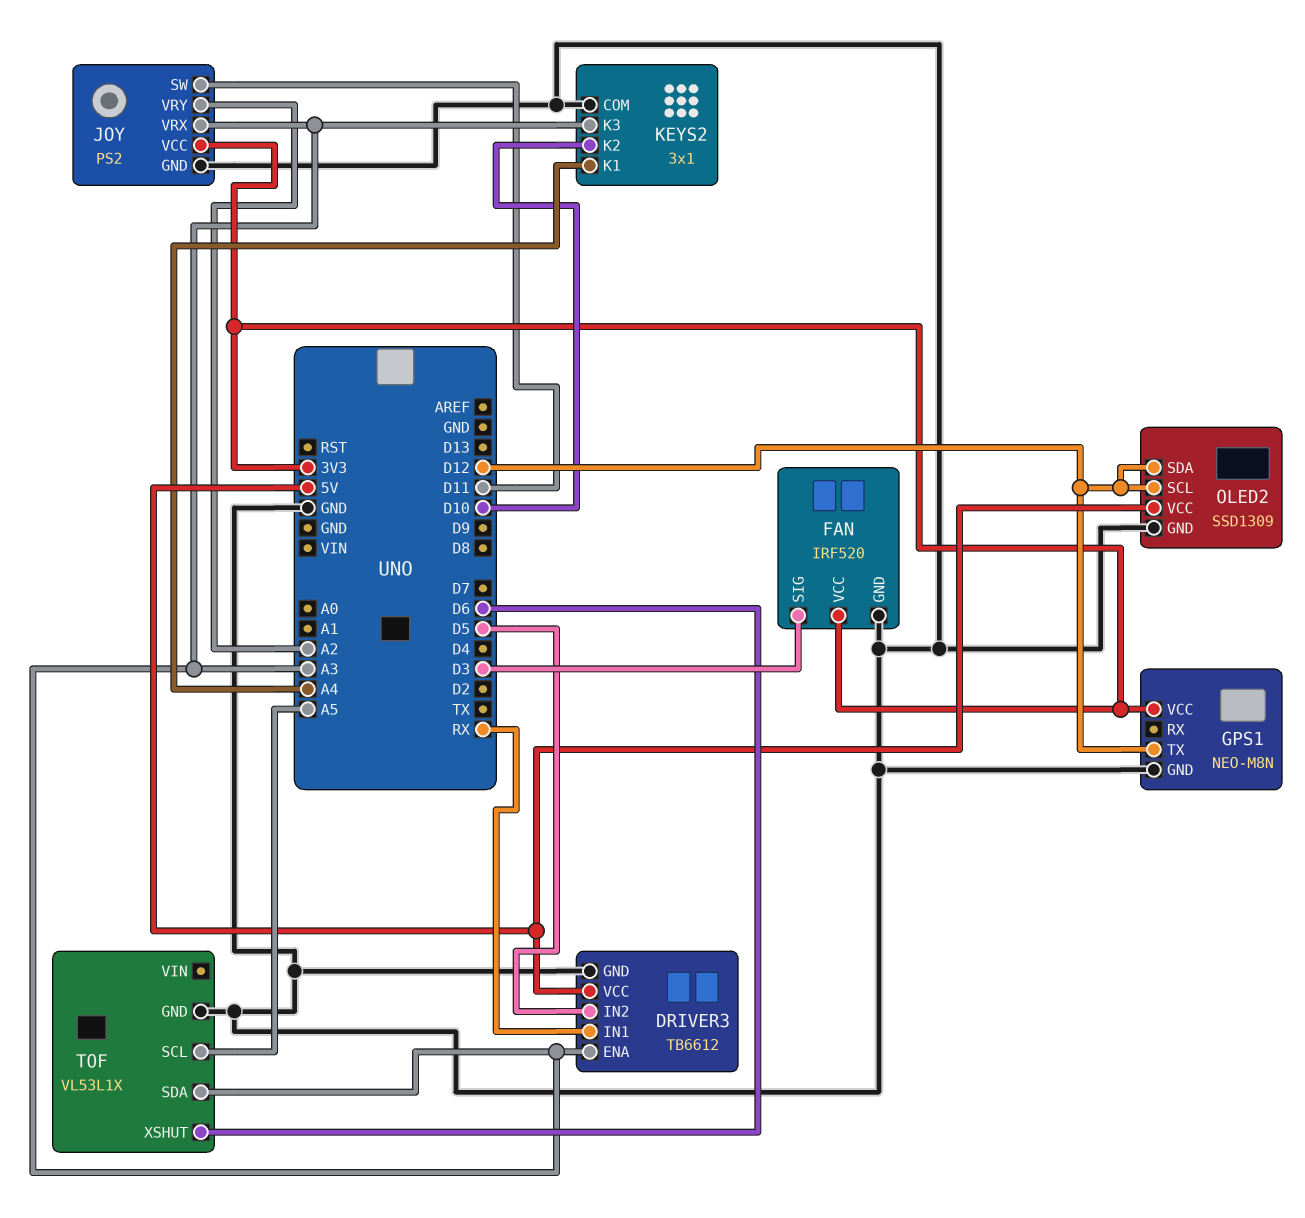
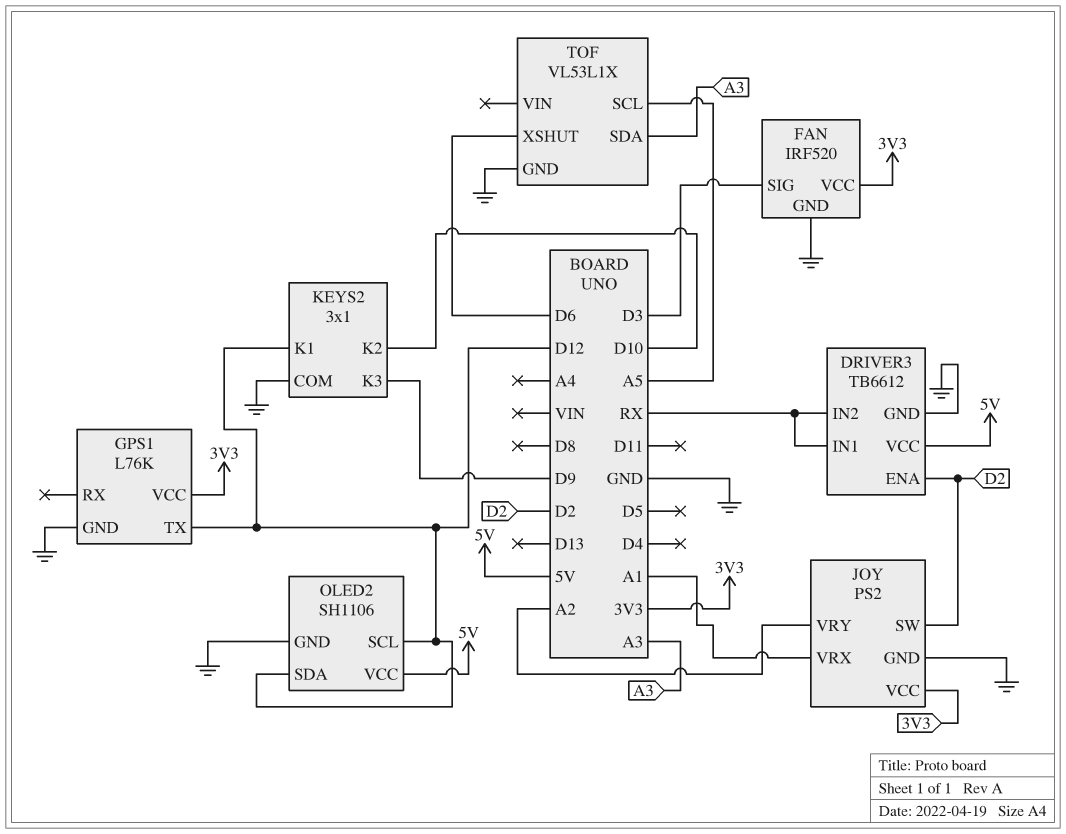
DRIVER3 pin ENA: A3 -> D2
DRIVER3 pin IN2: D5 -> RX
GPS1: NEO-M8N -> L76K
JOY pin SW: D11 -> D2
JOY pin VRX: A3 -> A1
KEYS2 pin K1: A4 -> D12
KEYS2 pin K3: A3 -> D9
OLED2: SSD1309 -> SH1106

